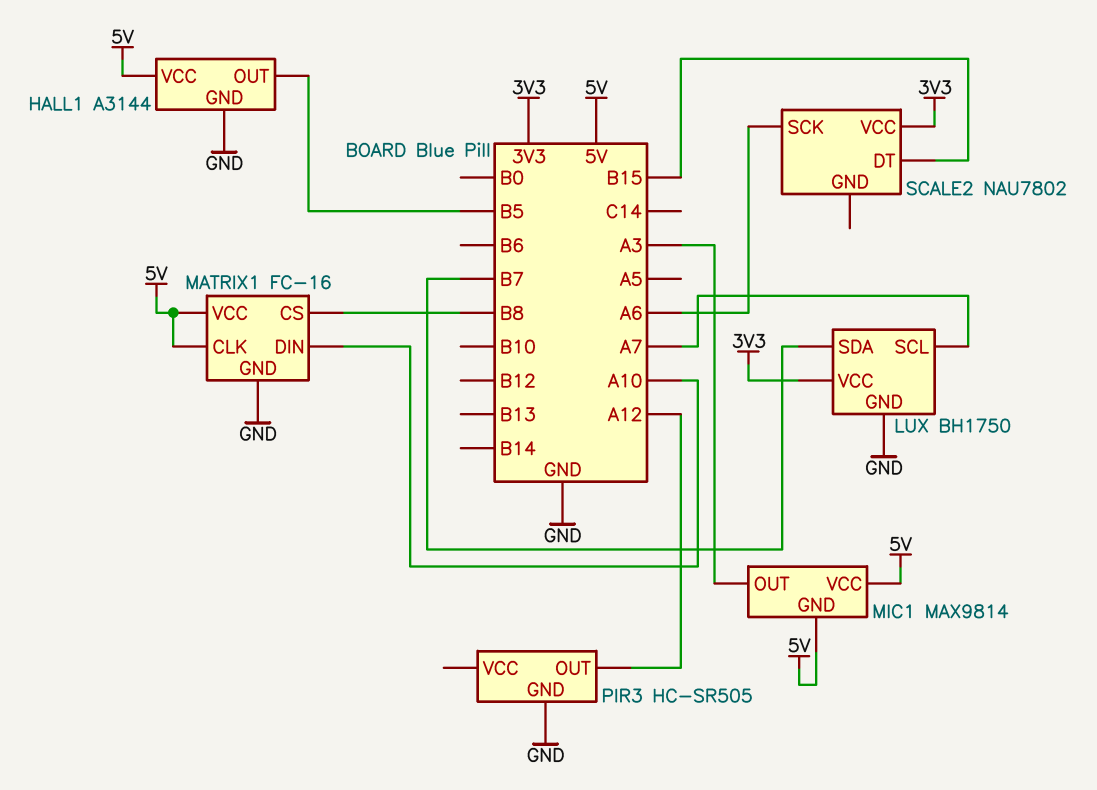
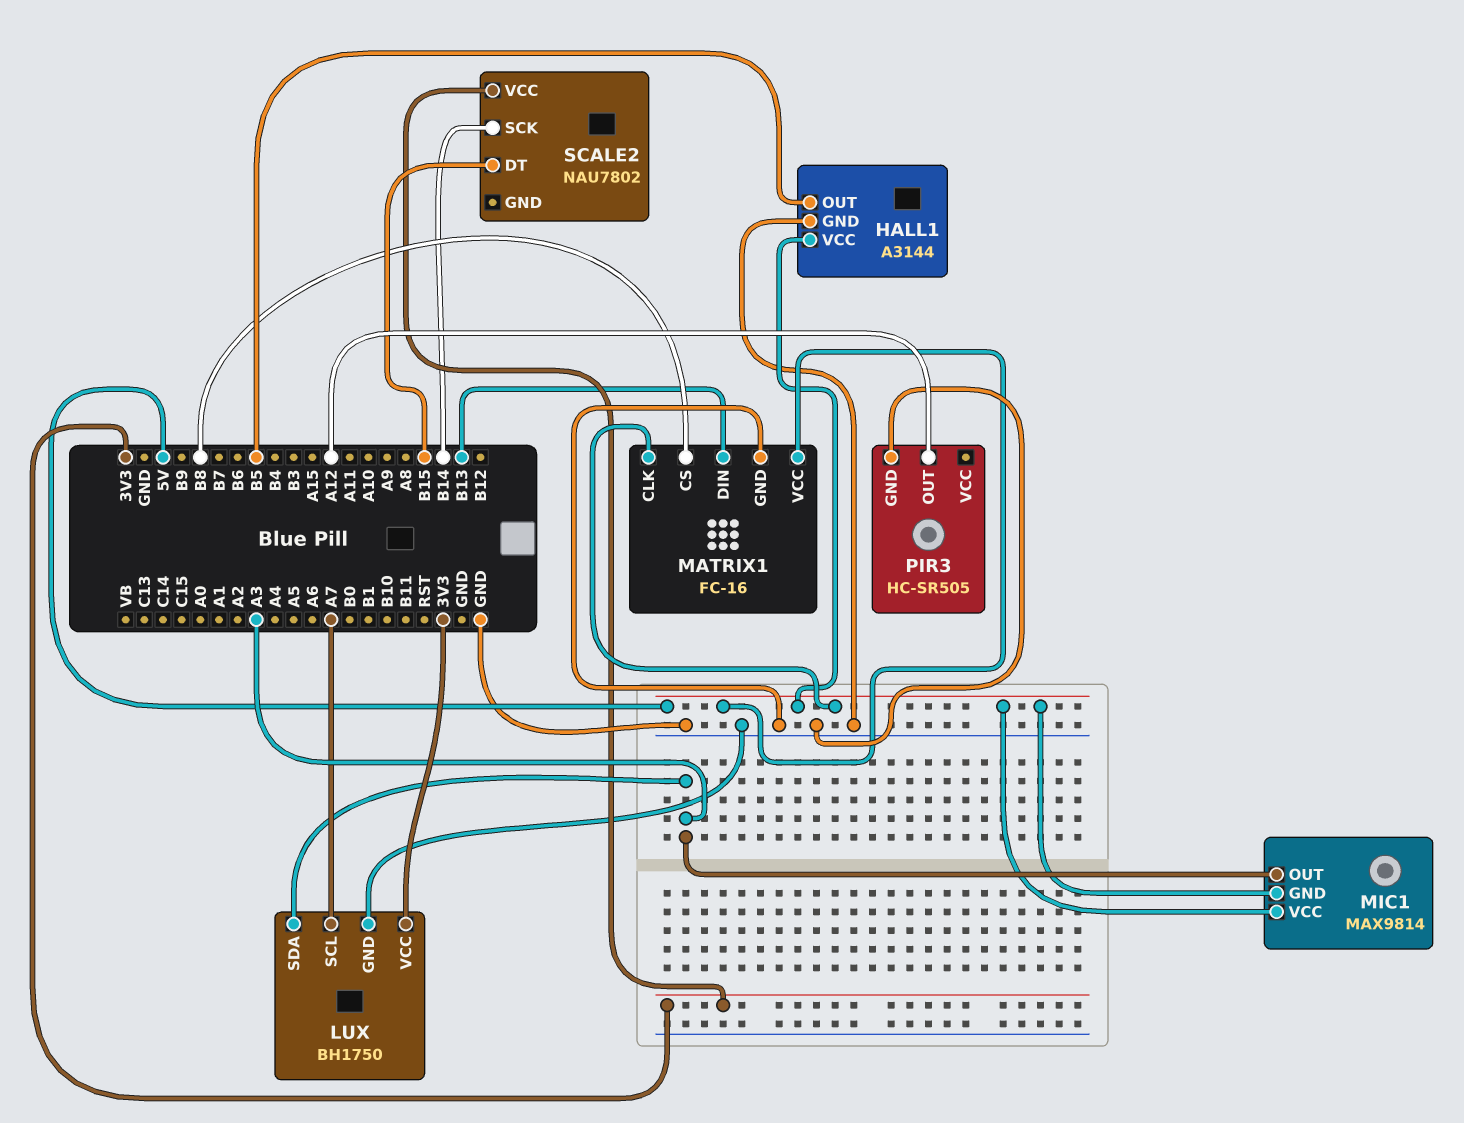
LUX pin SDA: B7 -> A3
MATRIX1 pin DIN: A10 -> B13
SCALE2 pin SCK: A6 -> B14

